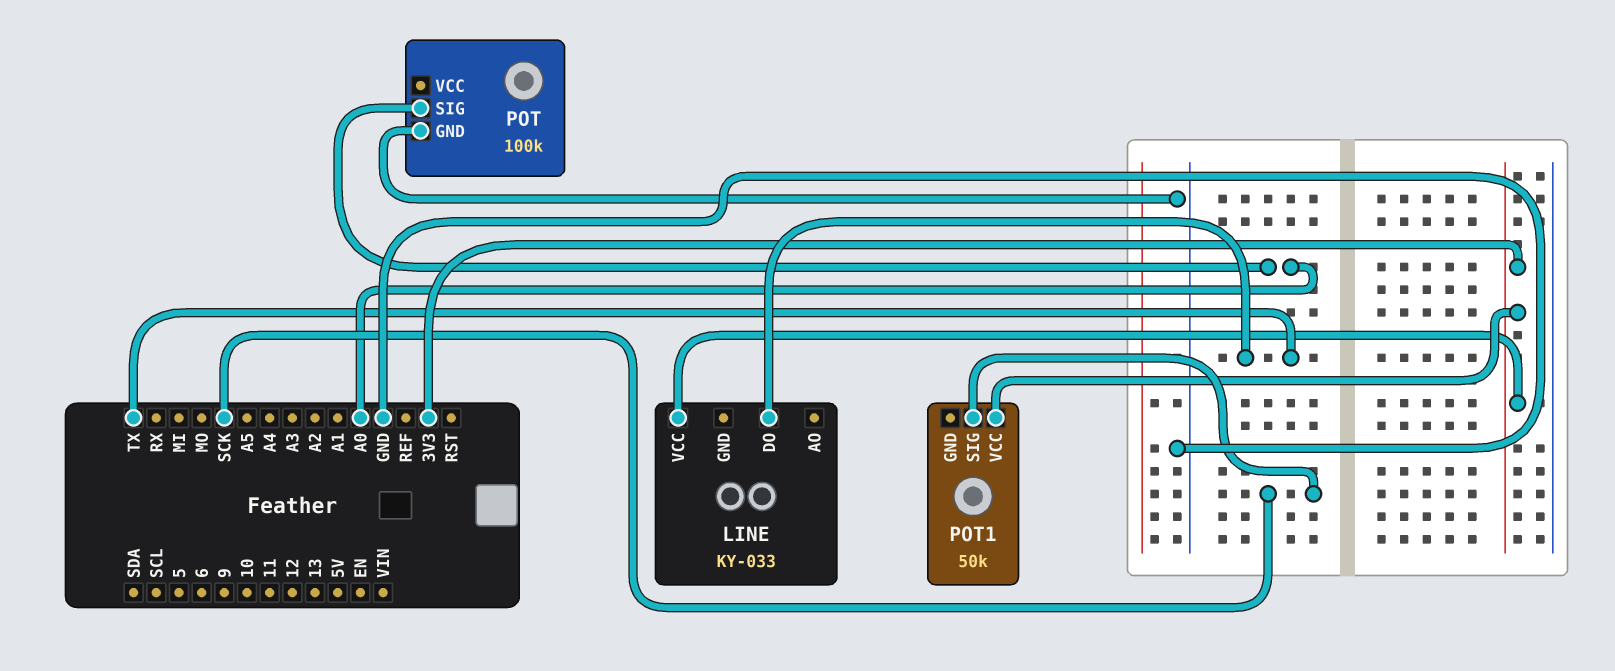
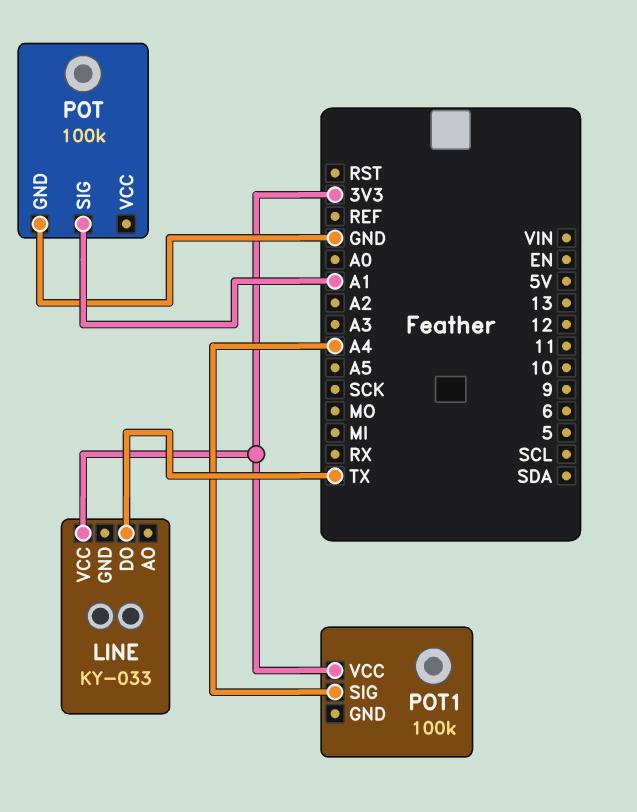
POT pin SIG: A0 -> A1
POT1: 50k -> 100k
POT1 pin SIG: SCK -> A4

